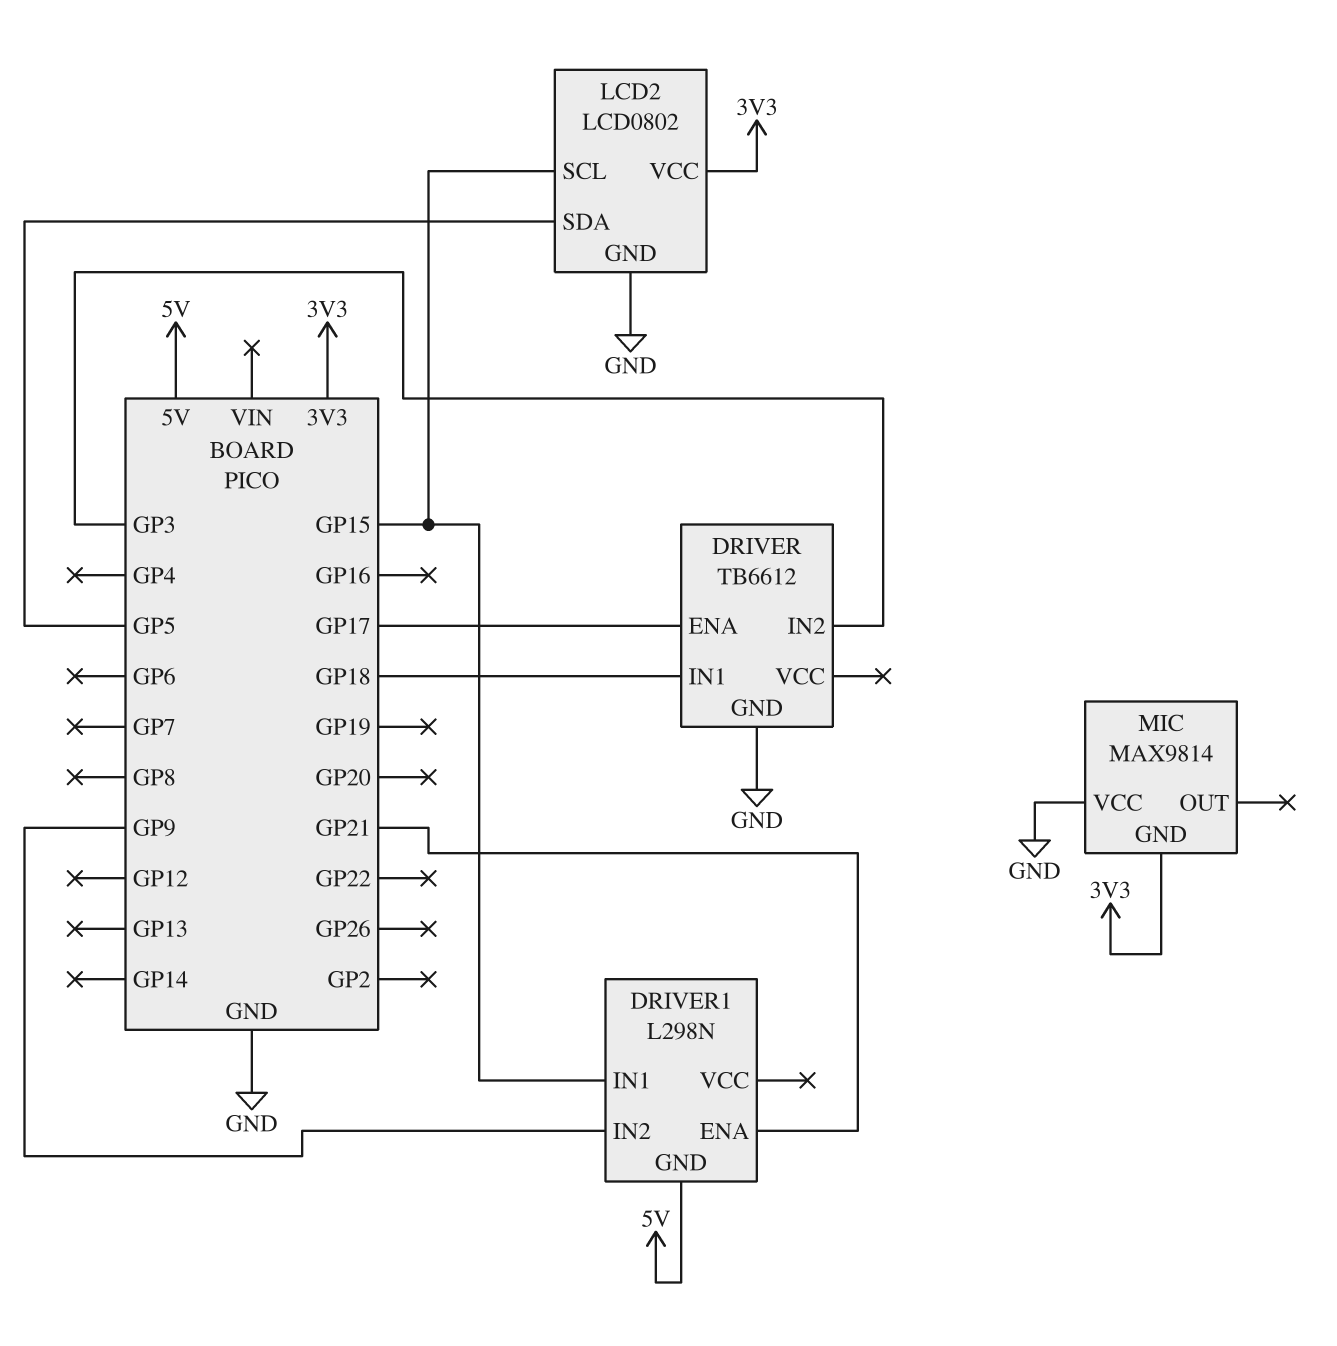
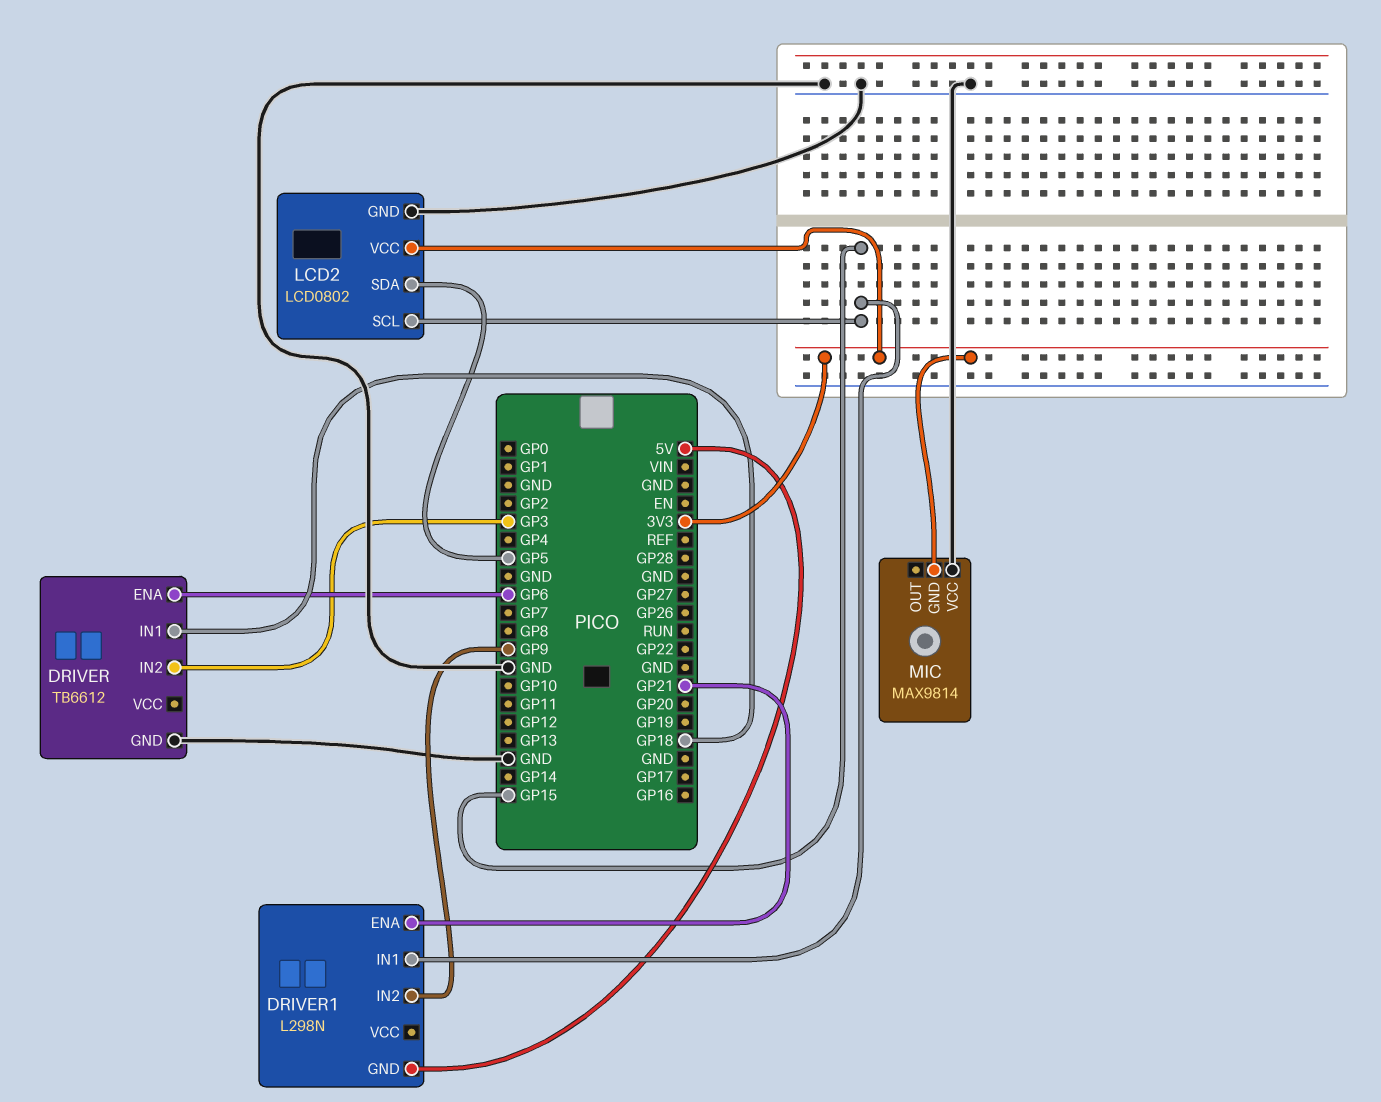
DRIVER pin ENA: GP17 -> GP6

